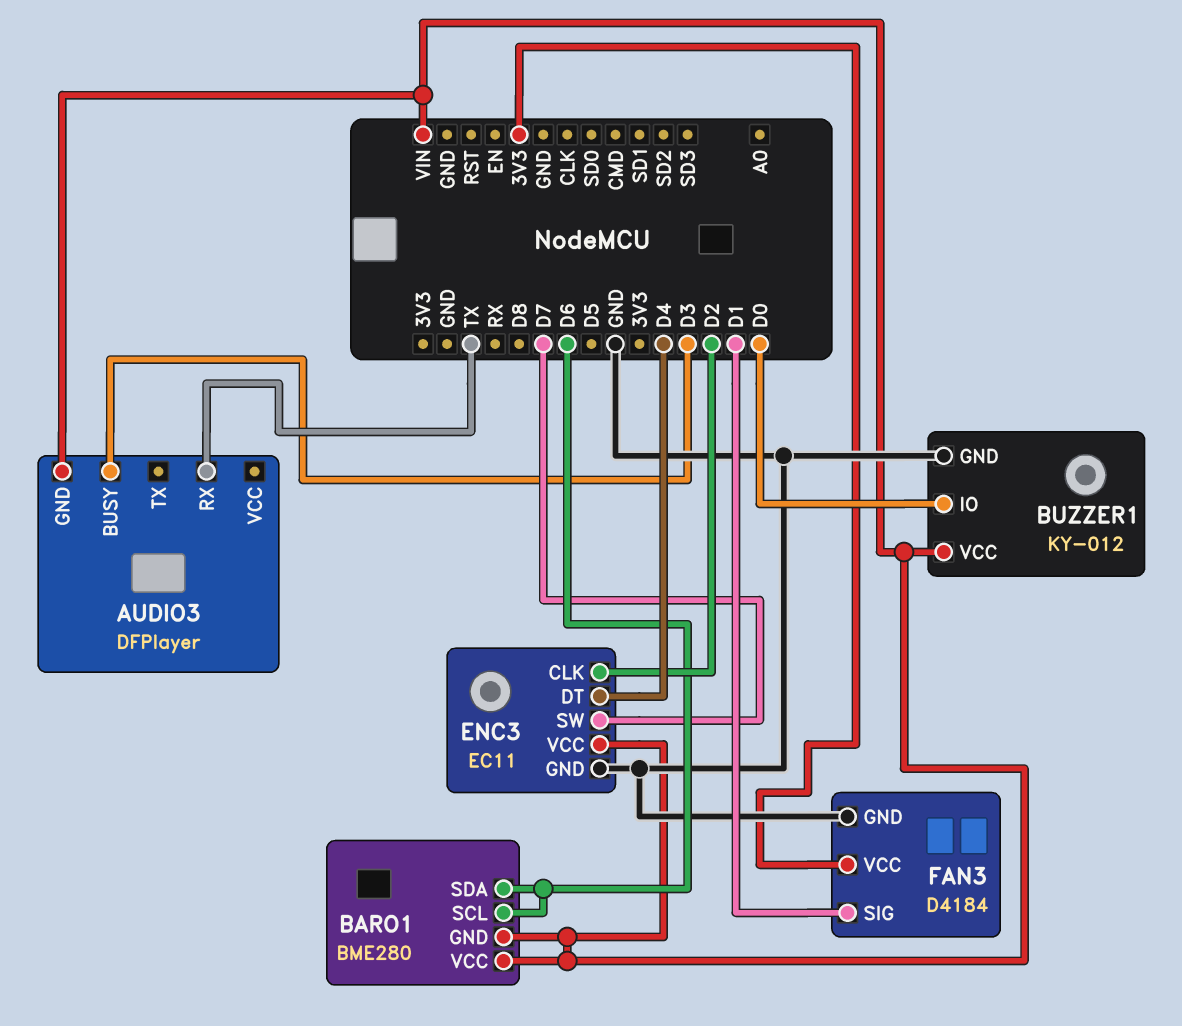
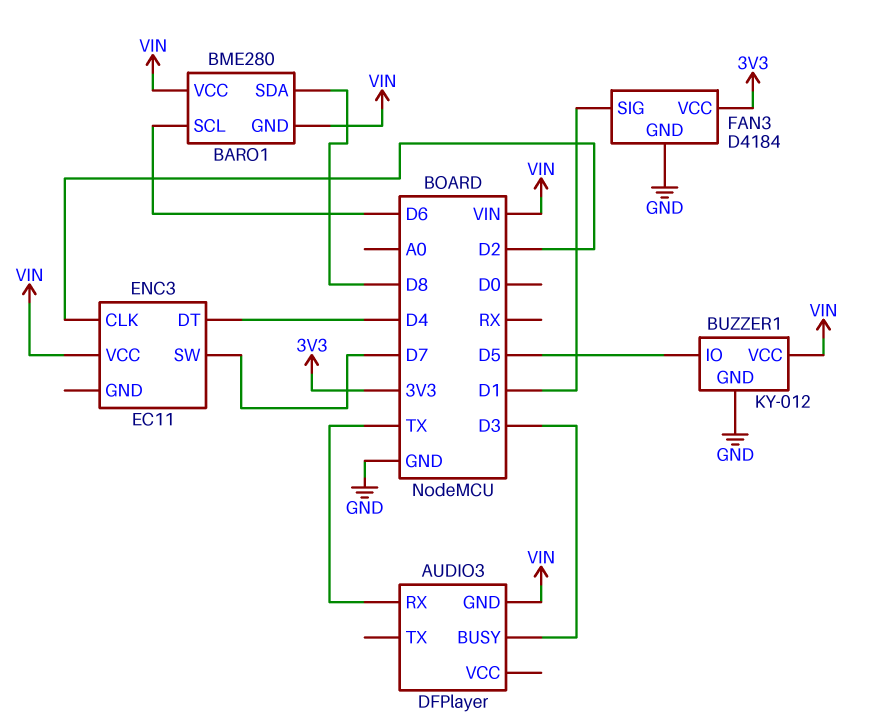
BARO1 pin SDA: D6 -> D8
BUZZER1 pin IO: D0 -> D5
ENC3 pin GND: GND -> none

